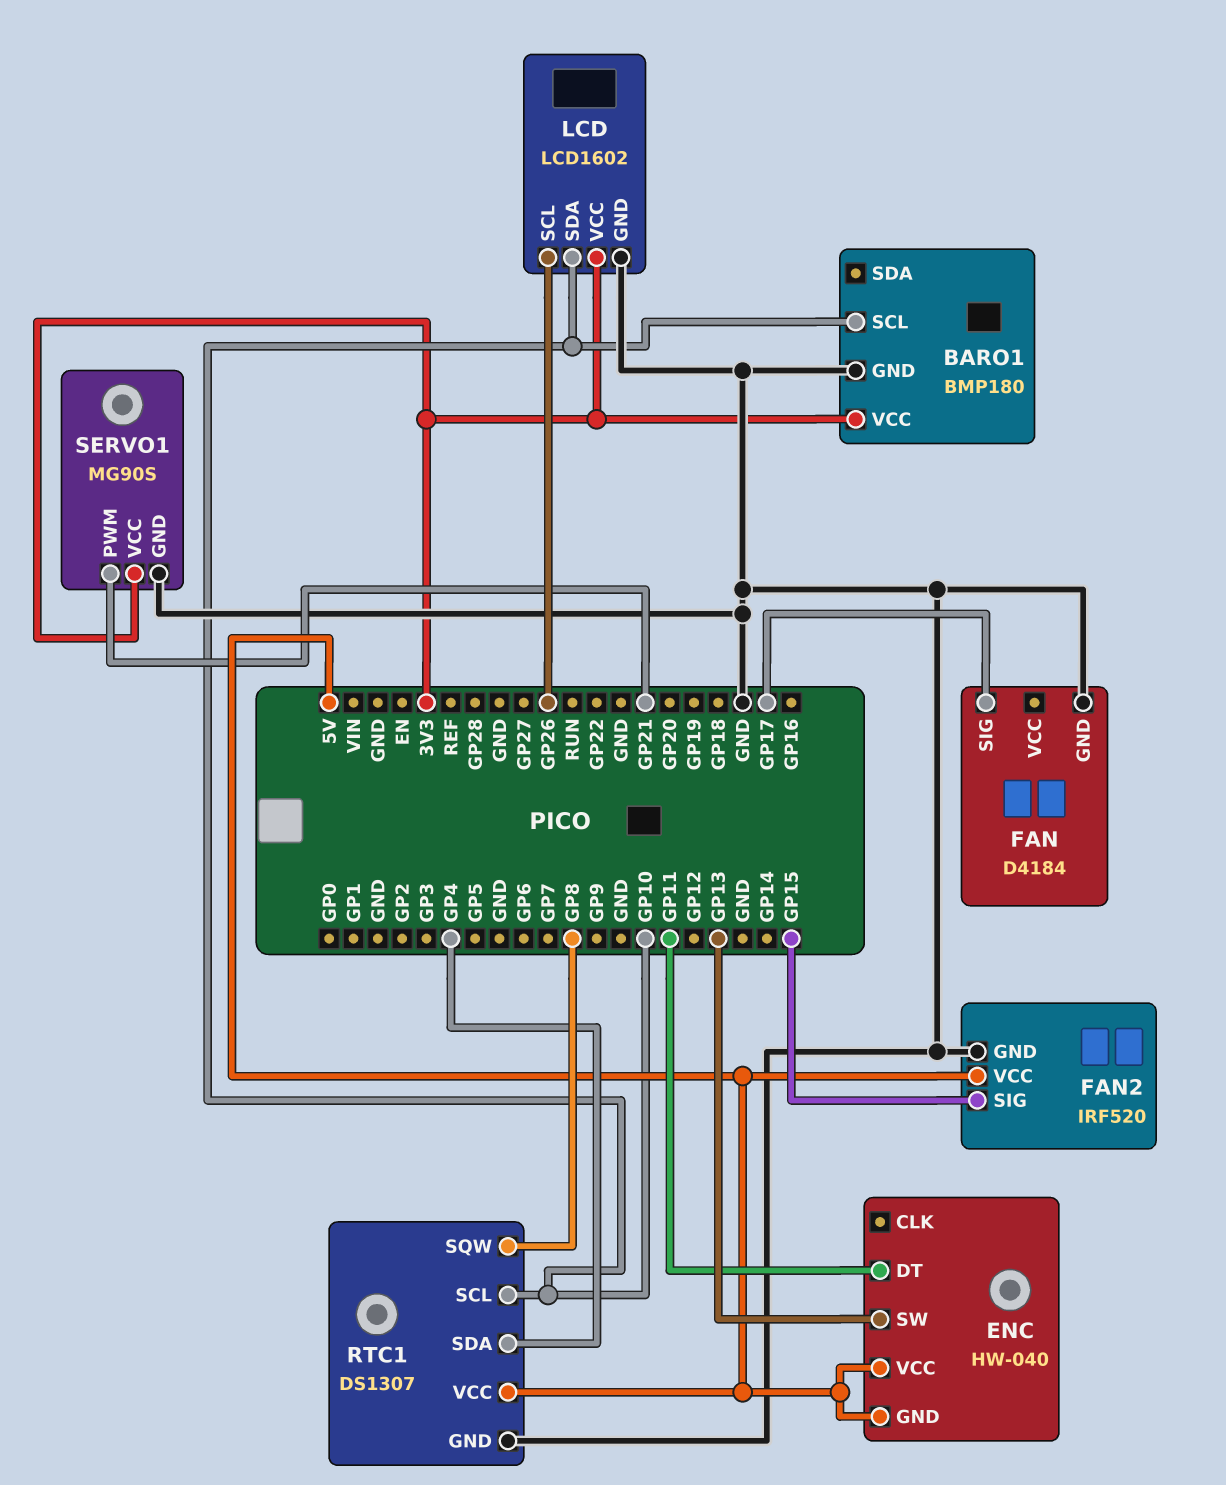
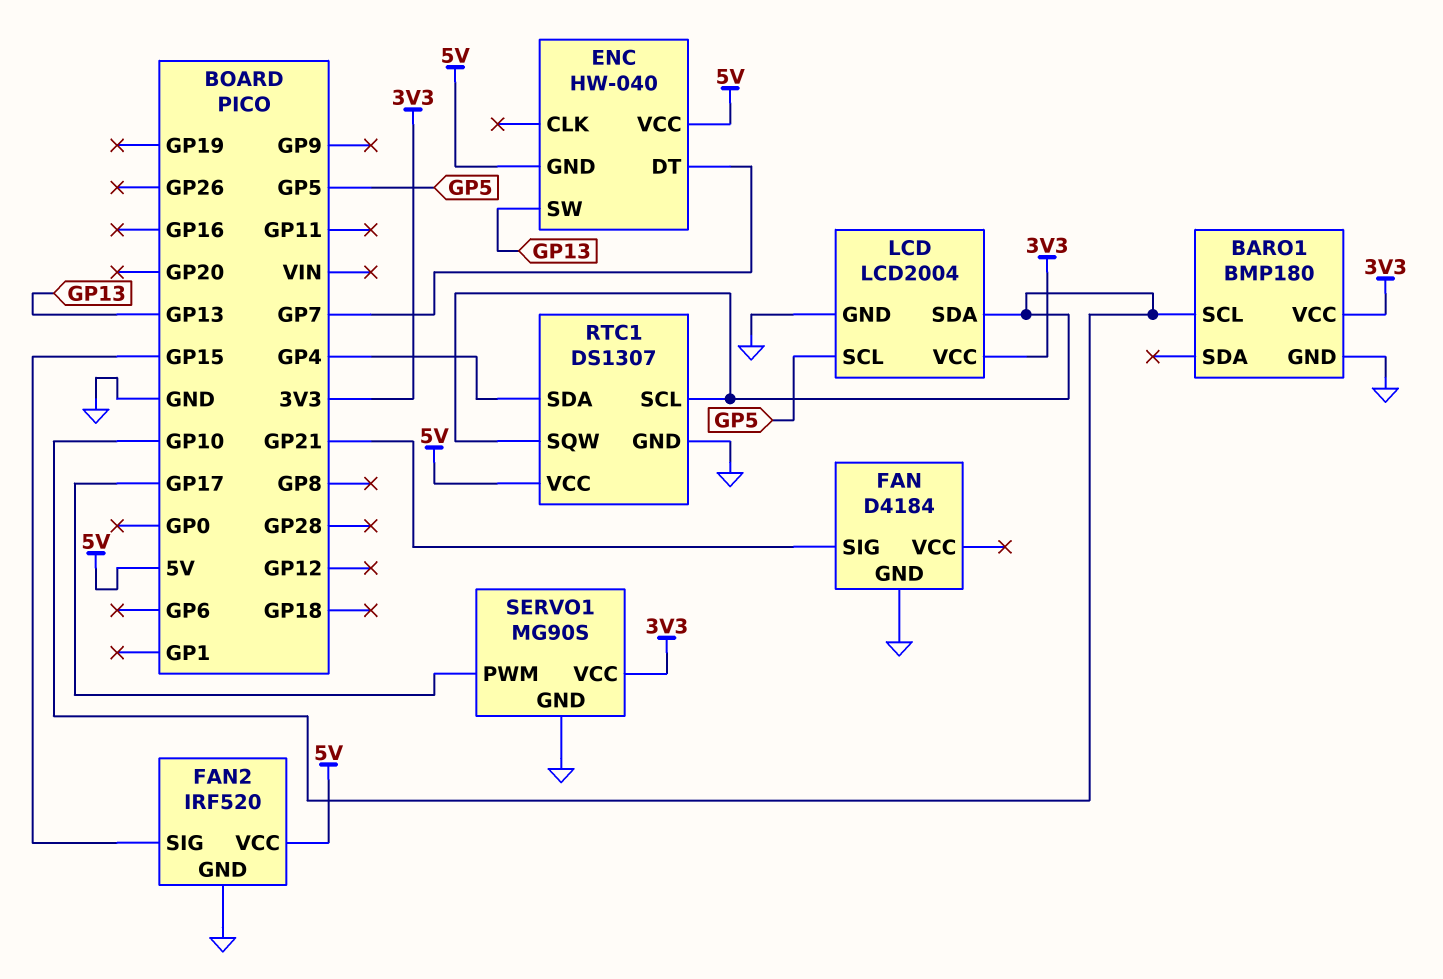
ENC pin DT: GP11 -> GP7
FAN pin SIG: GP17 -> GP21
LCD: LCD1602 -> LCD2004
LCD pin SCL: GP26 -> GP5
RTC1 pin SQW: GP8 -> GP10
SERVO1 pin PWM: GP21 -> GP17

